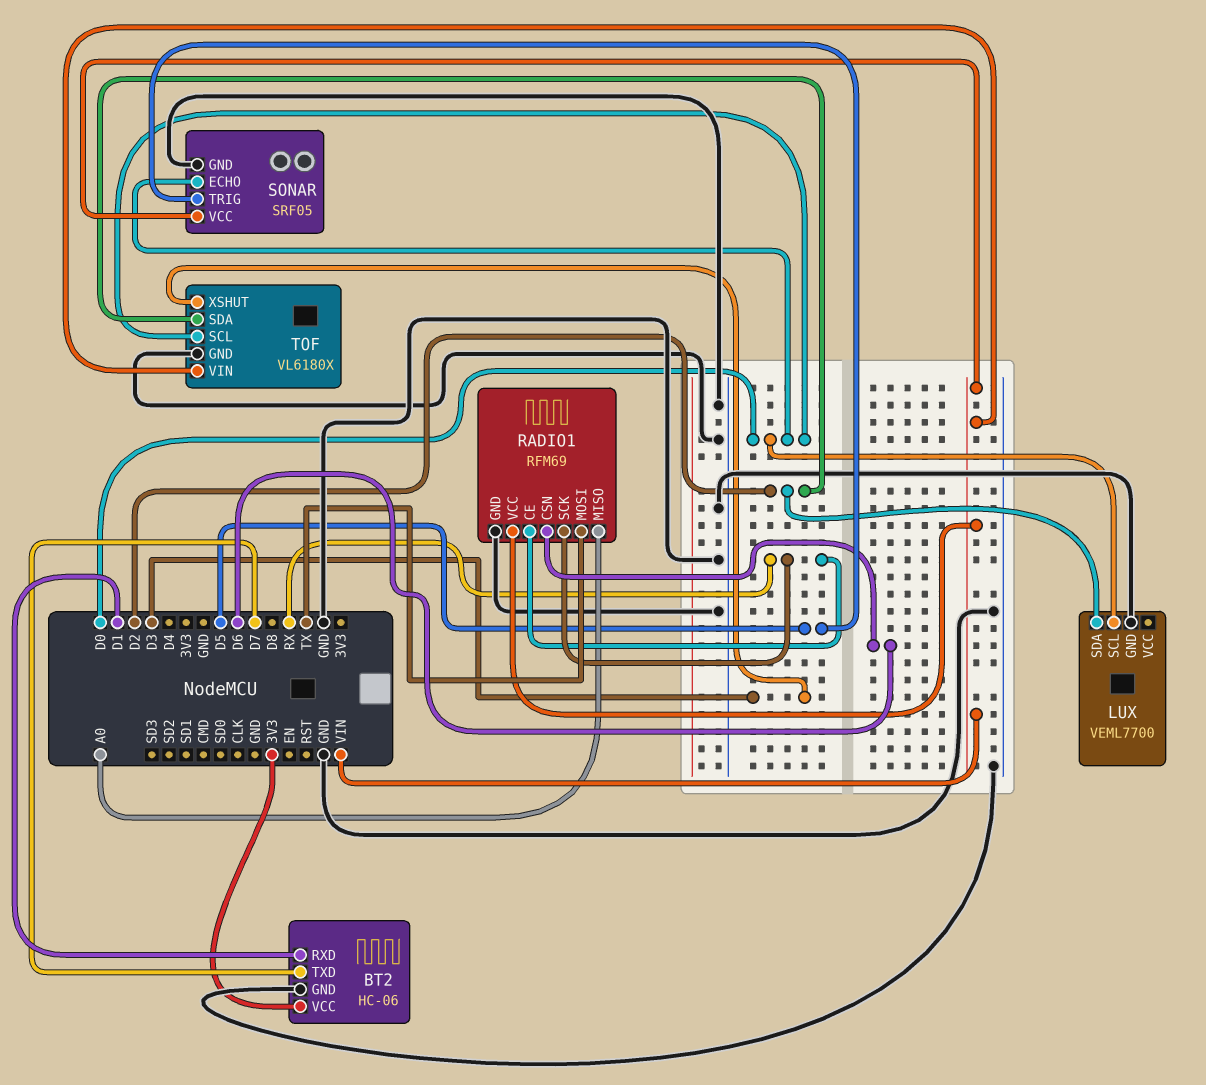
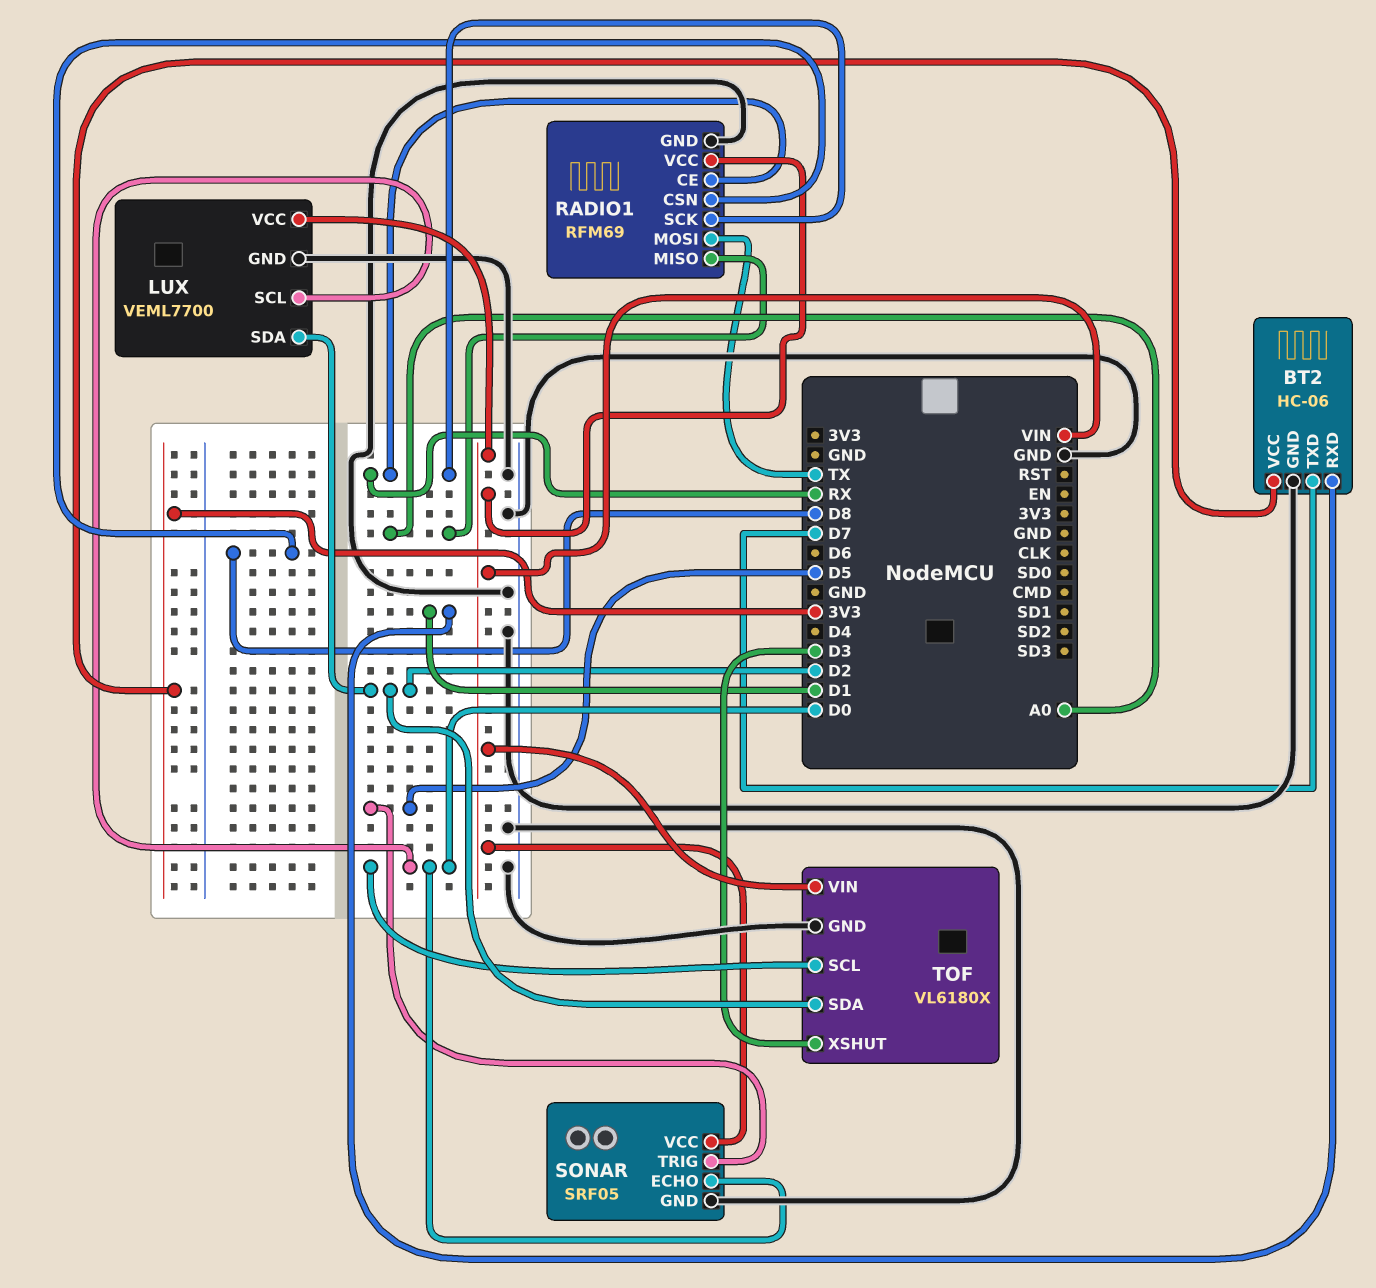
LUX pin VCC: none -> VIN
RADIO1 pin CSN: D6 -> D8

